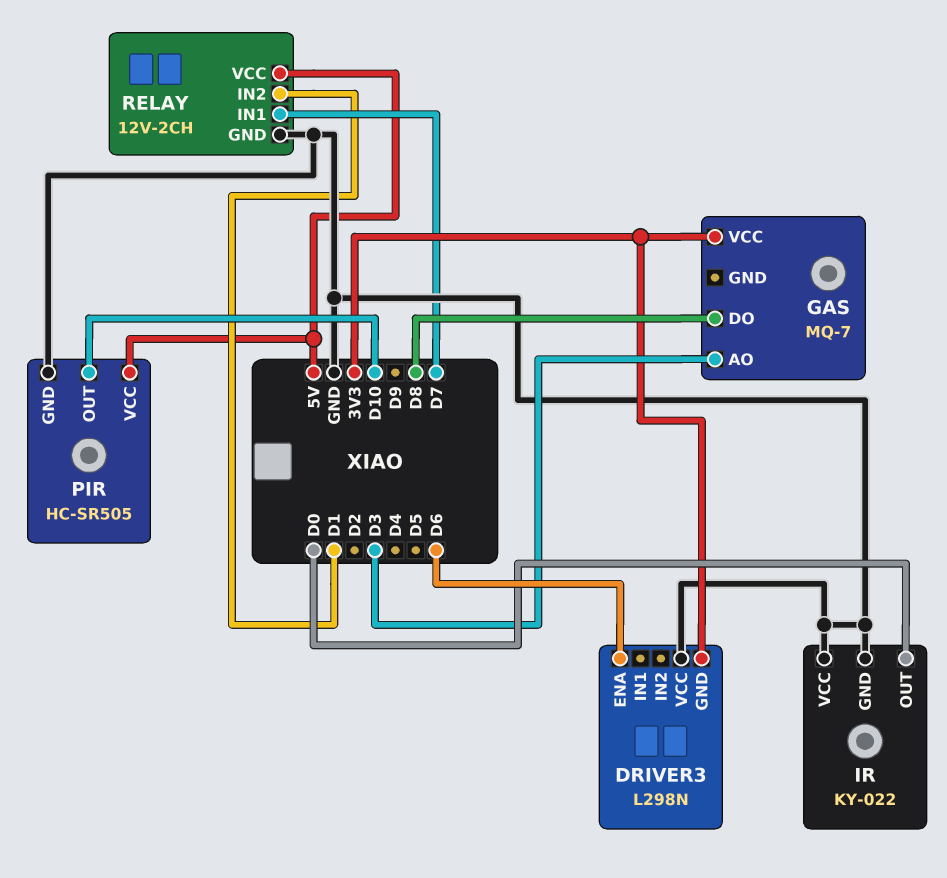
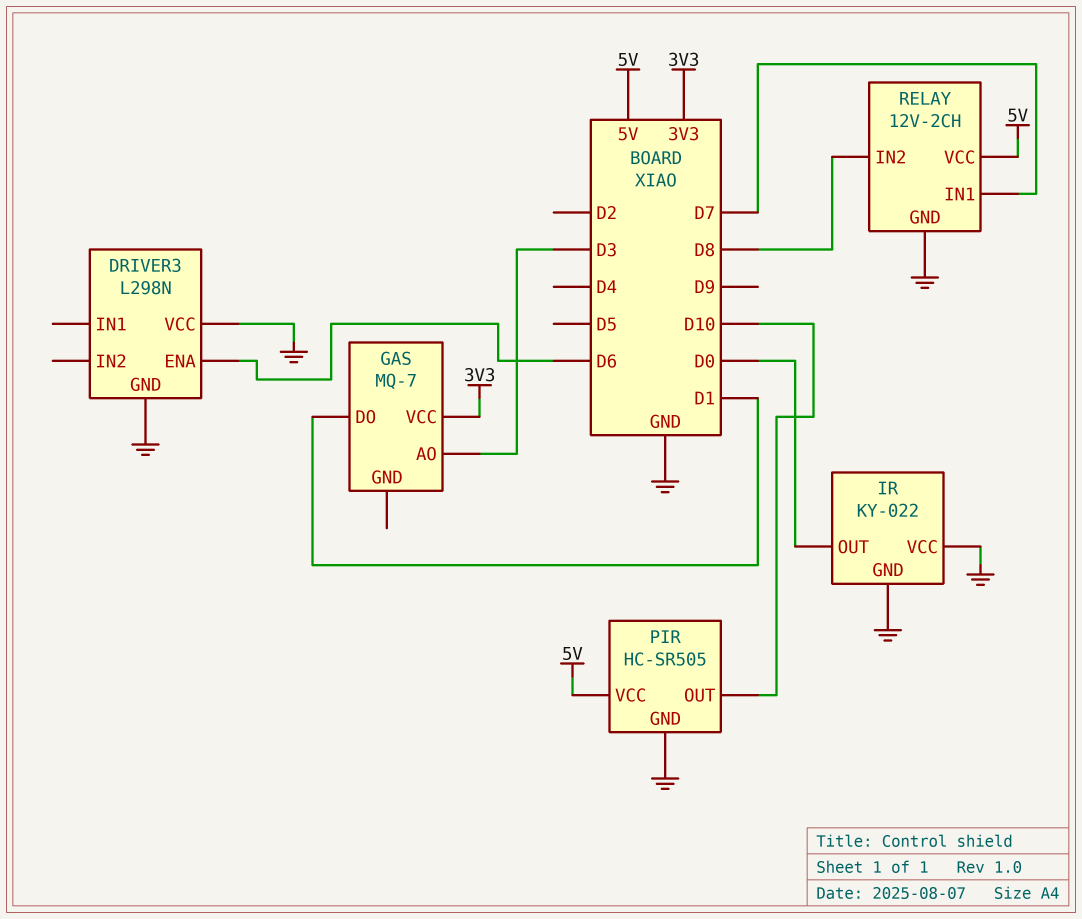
DRIVER3 pin GND: 3V3 -> GND
GAS pin DO: D8 -> D1
RELAY pin IN2: D1 -> D8

